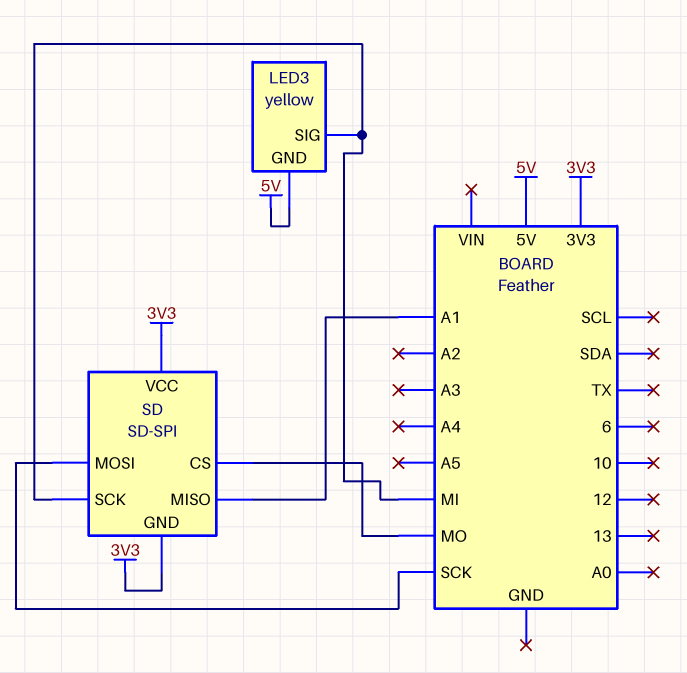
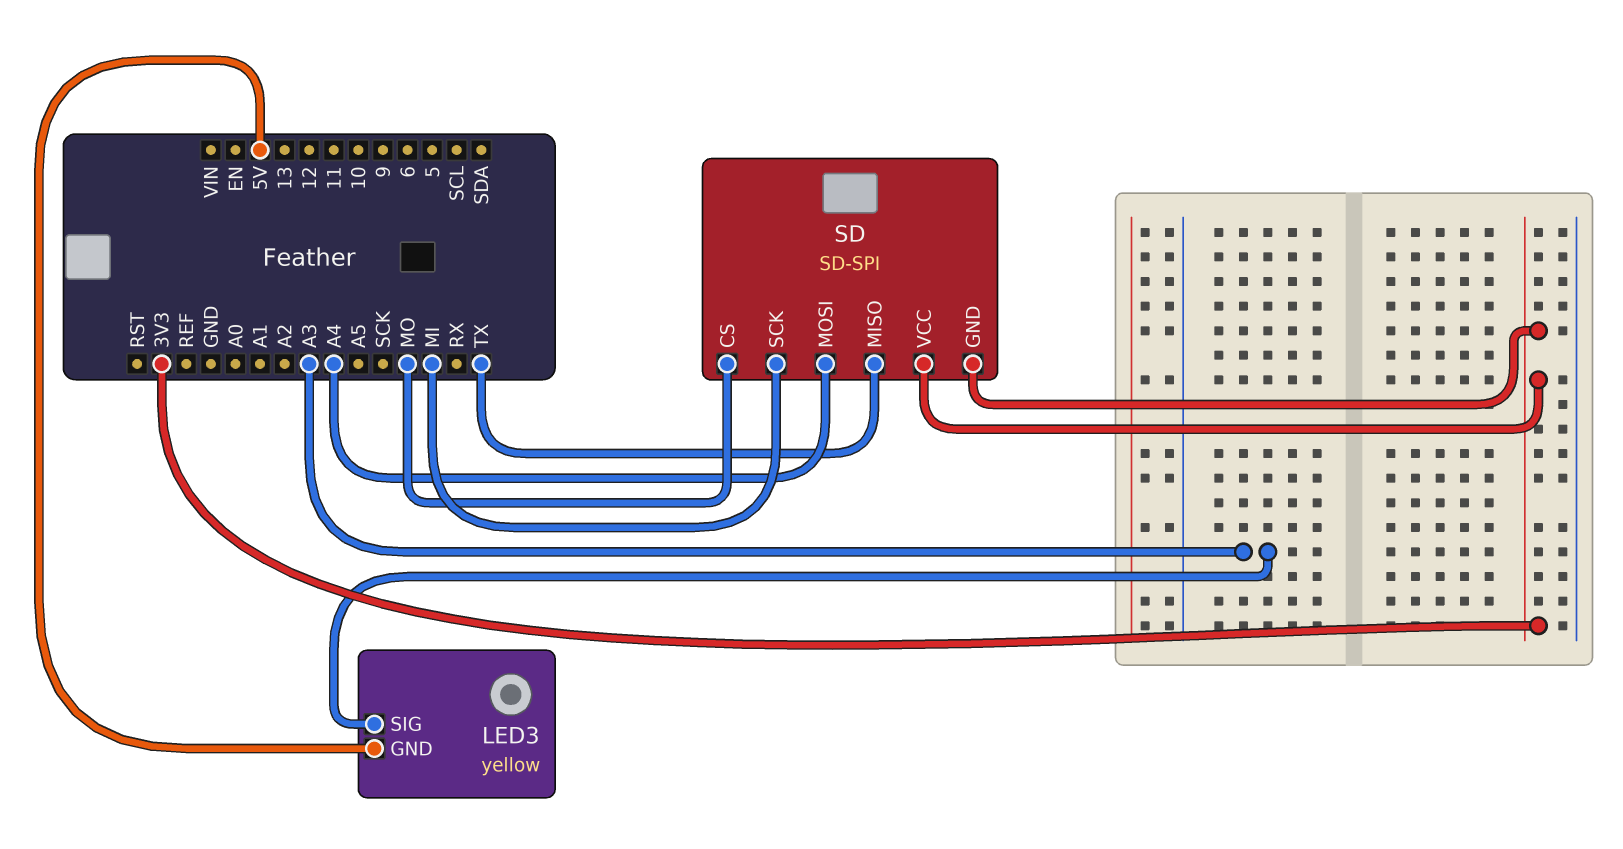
LED3 pin SIG: MI -> A3
SD pin MISO: A1 -> TX
SD pin MOSI: SCK -> A4

